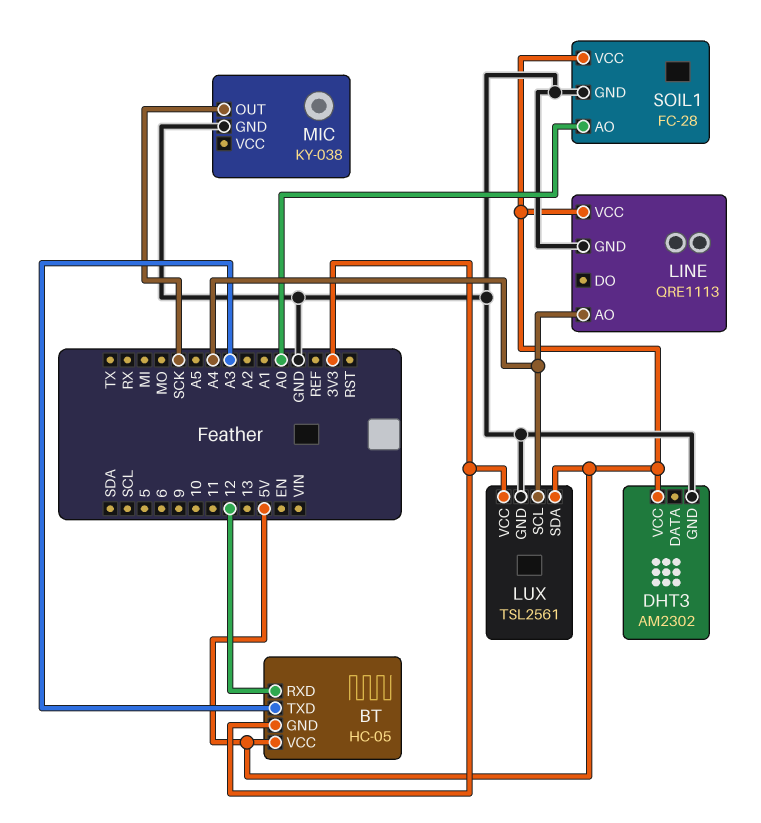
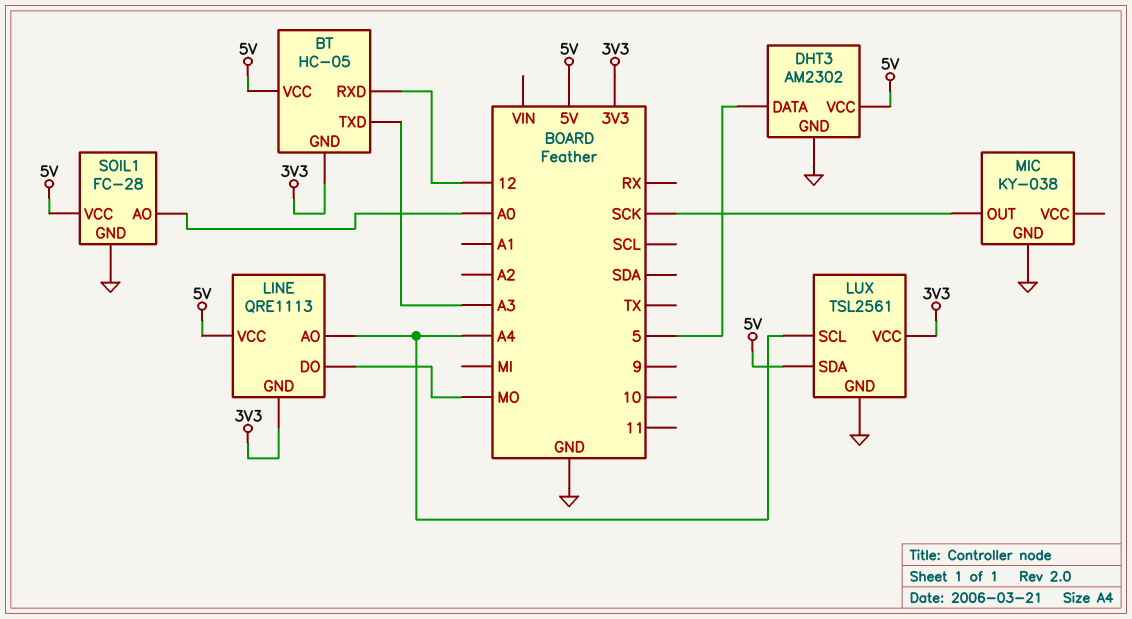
DHT3 pin DATA: none -> 5
LINE pin DO: none -> MO
LINE pin GND: GND -> 3V3

